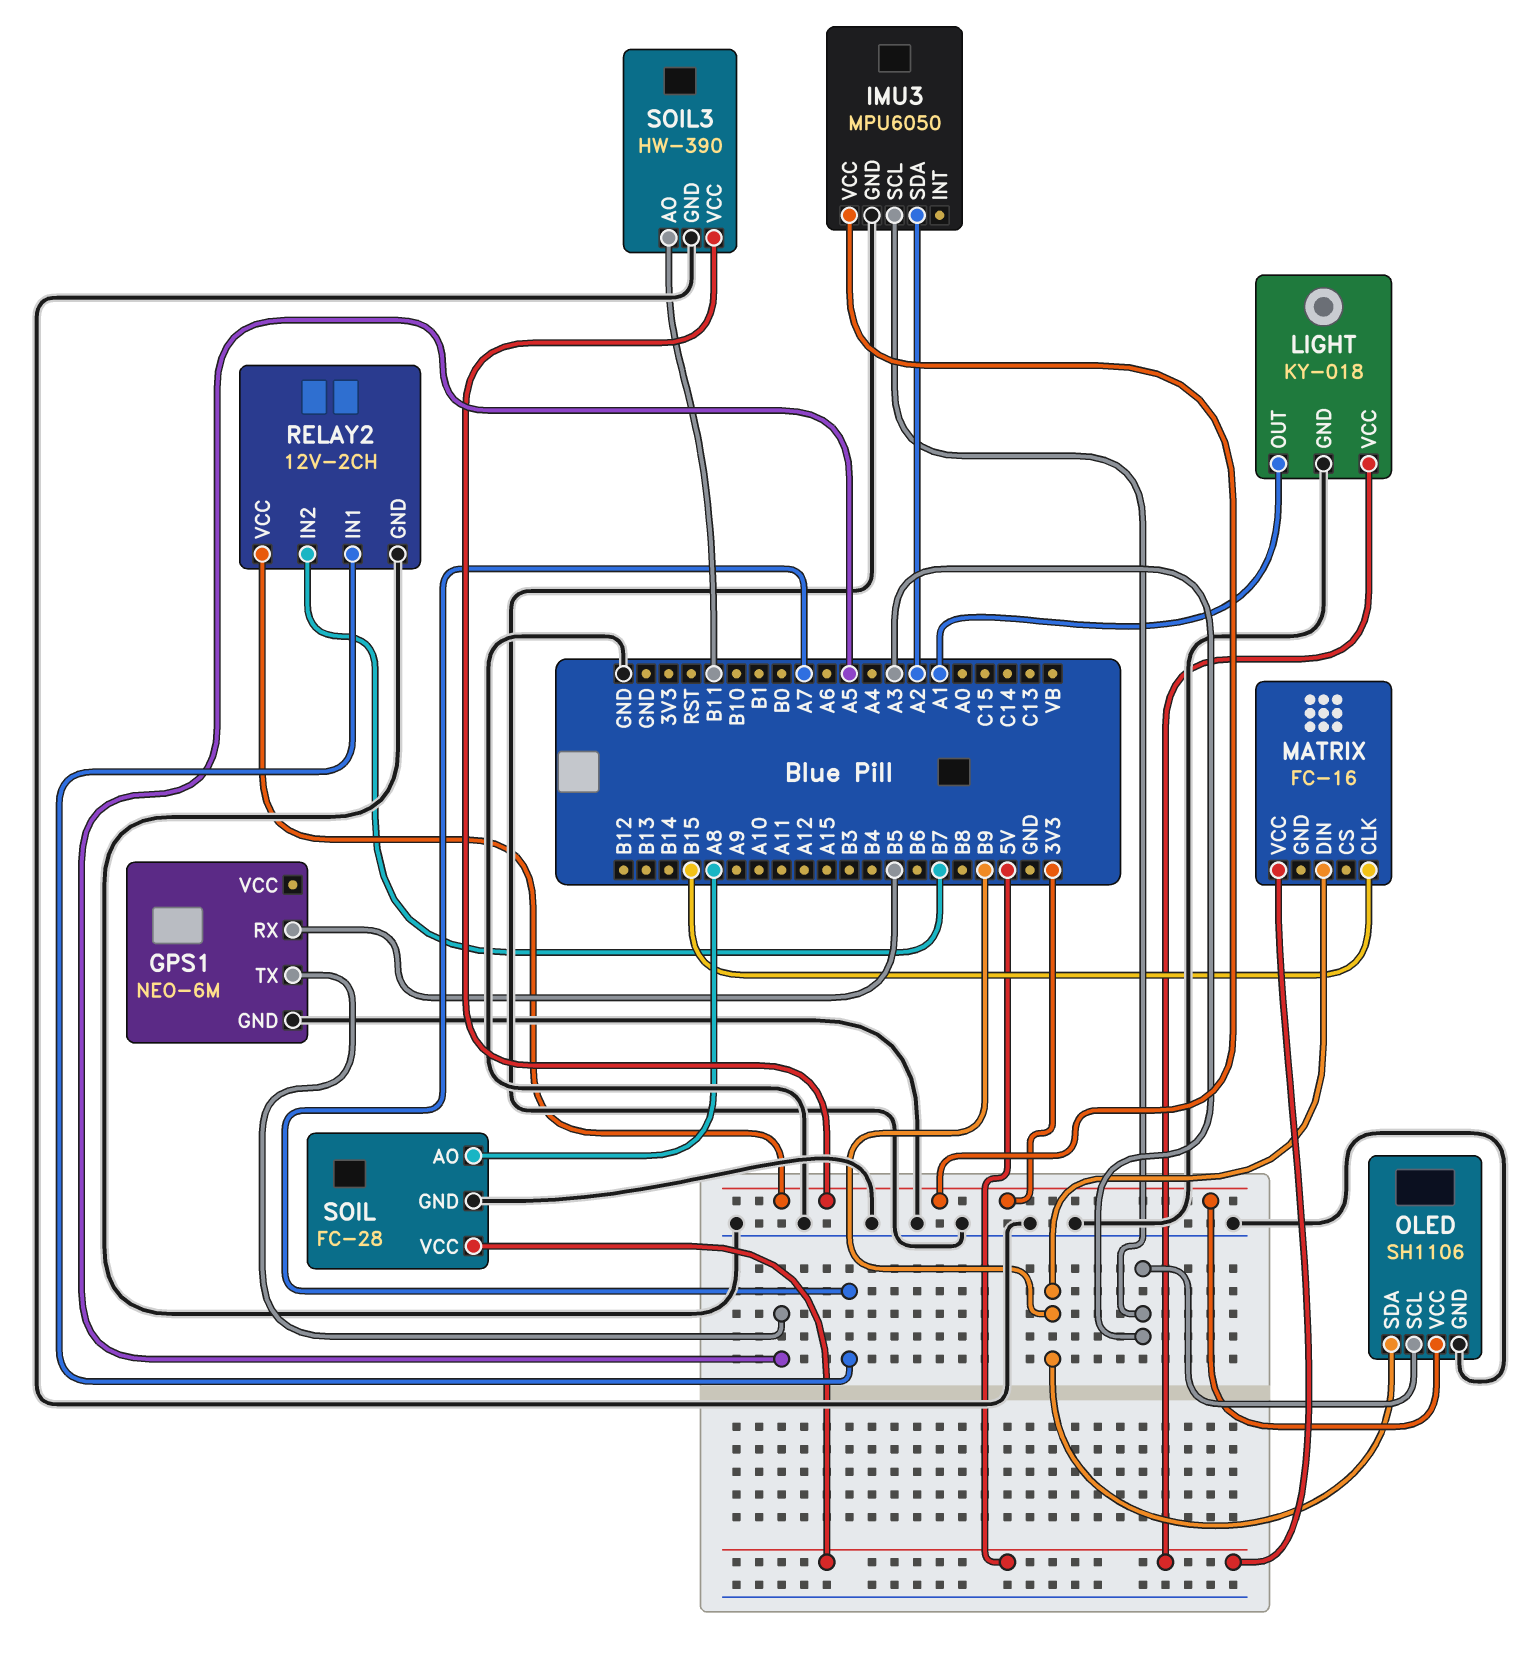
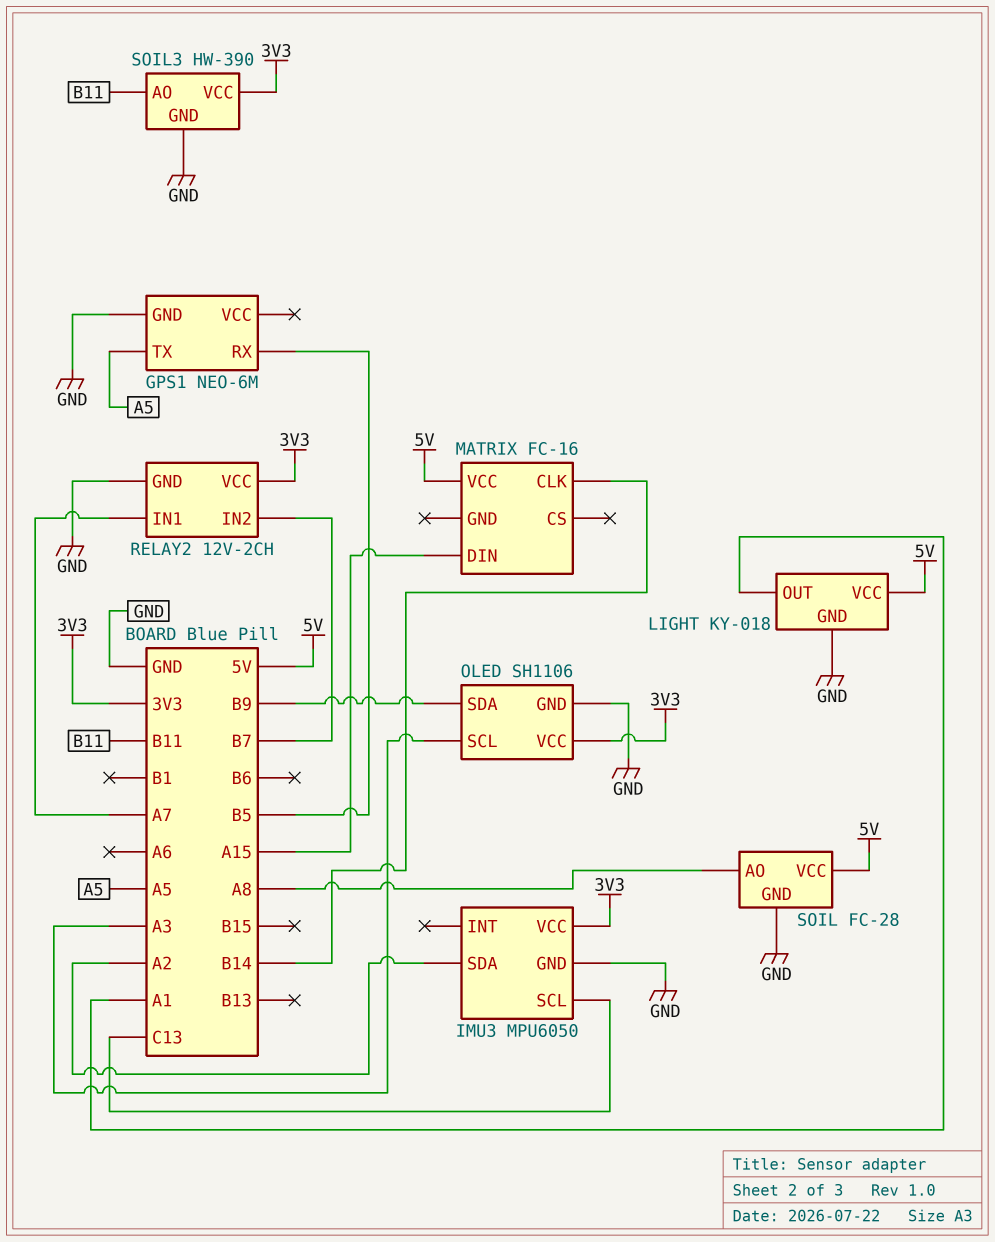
IMU3 pin SCL: A3 -> C13
MATRIX pin CLK: B15 -> B14
MATRIX pin DIN: B9 -> A15

